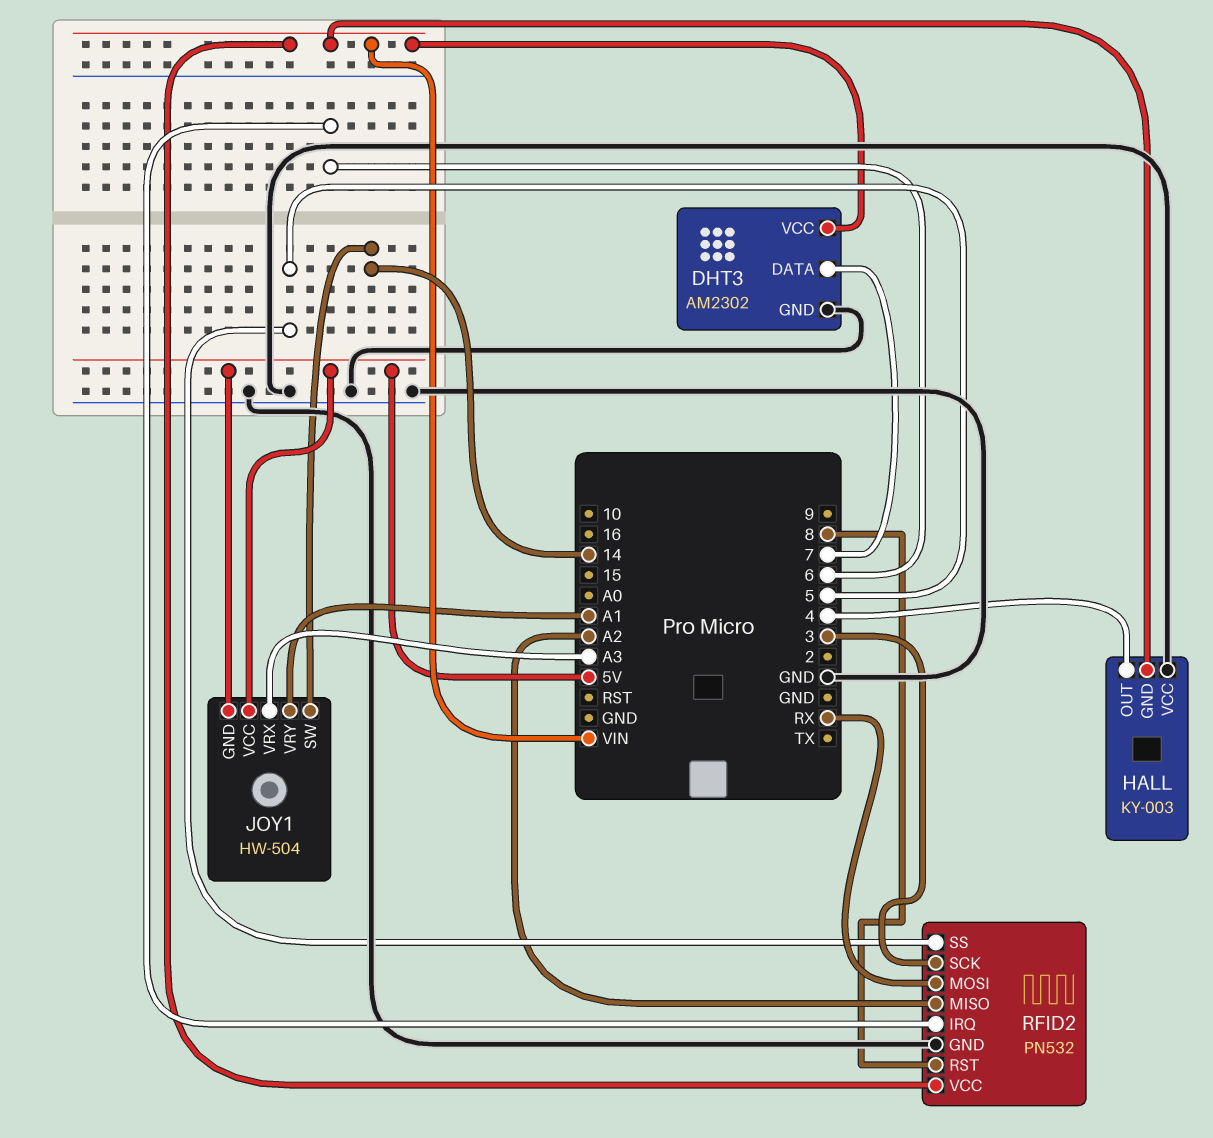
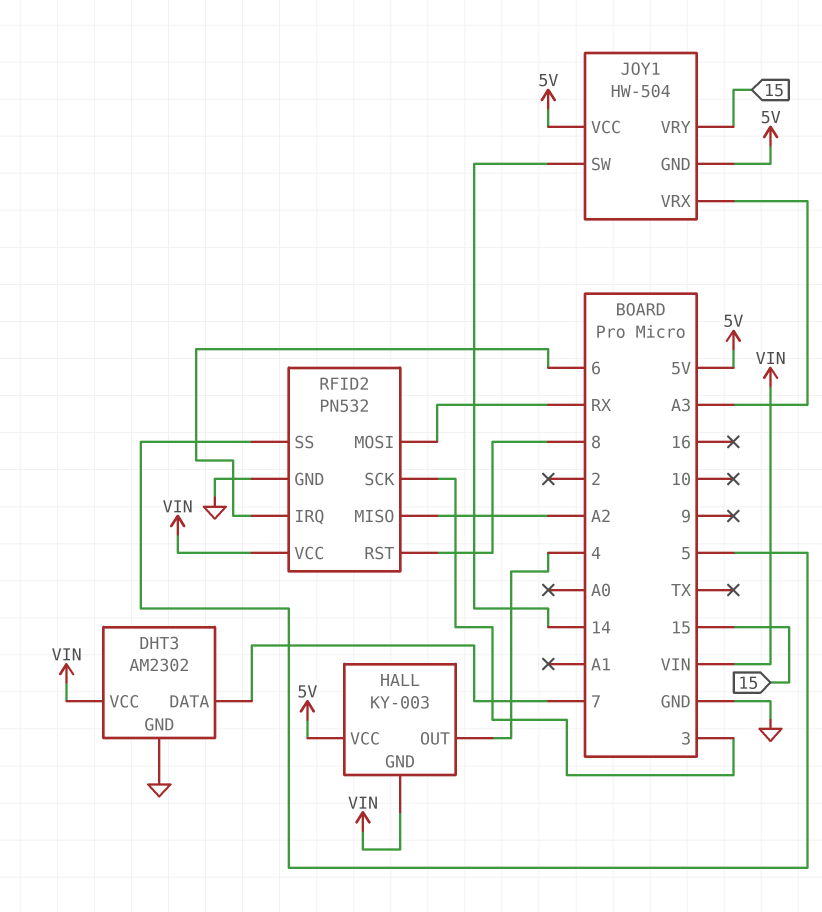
HALL pin VCC: GND -> 5V
JOY1 pin VRY: A1 -> 15

